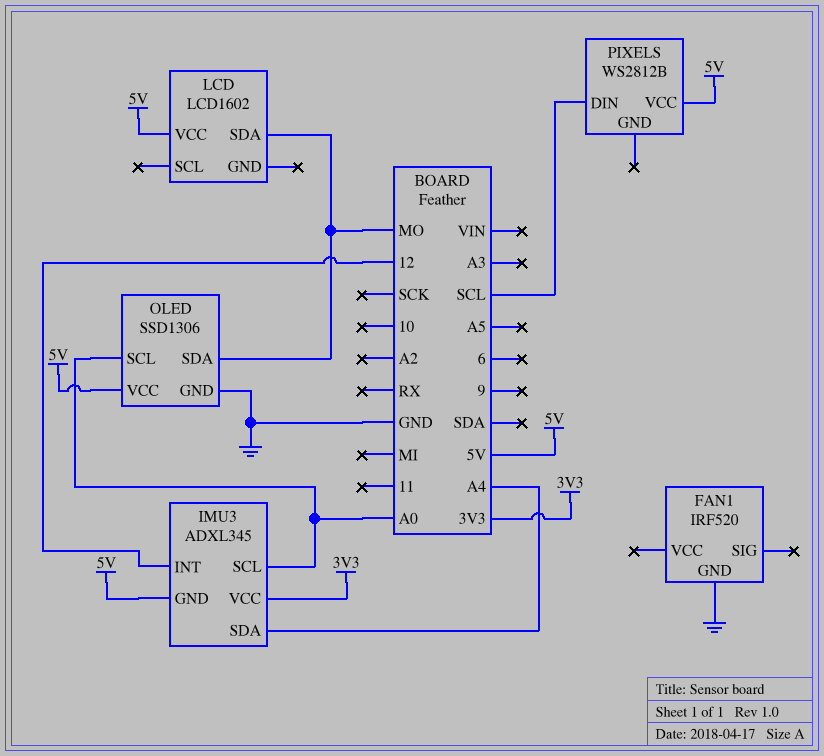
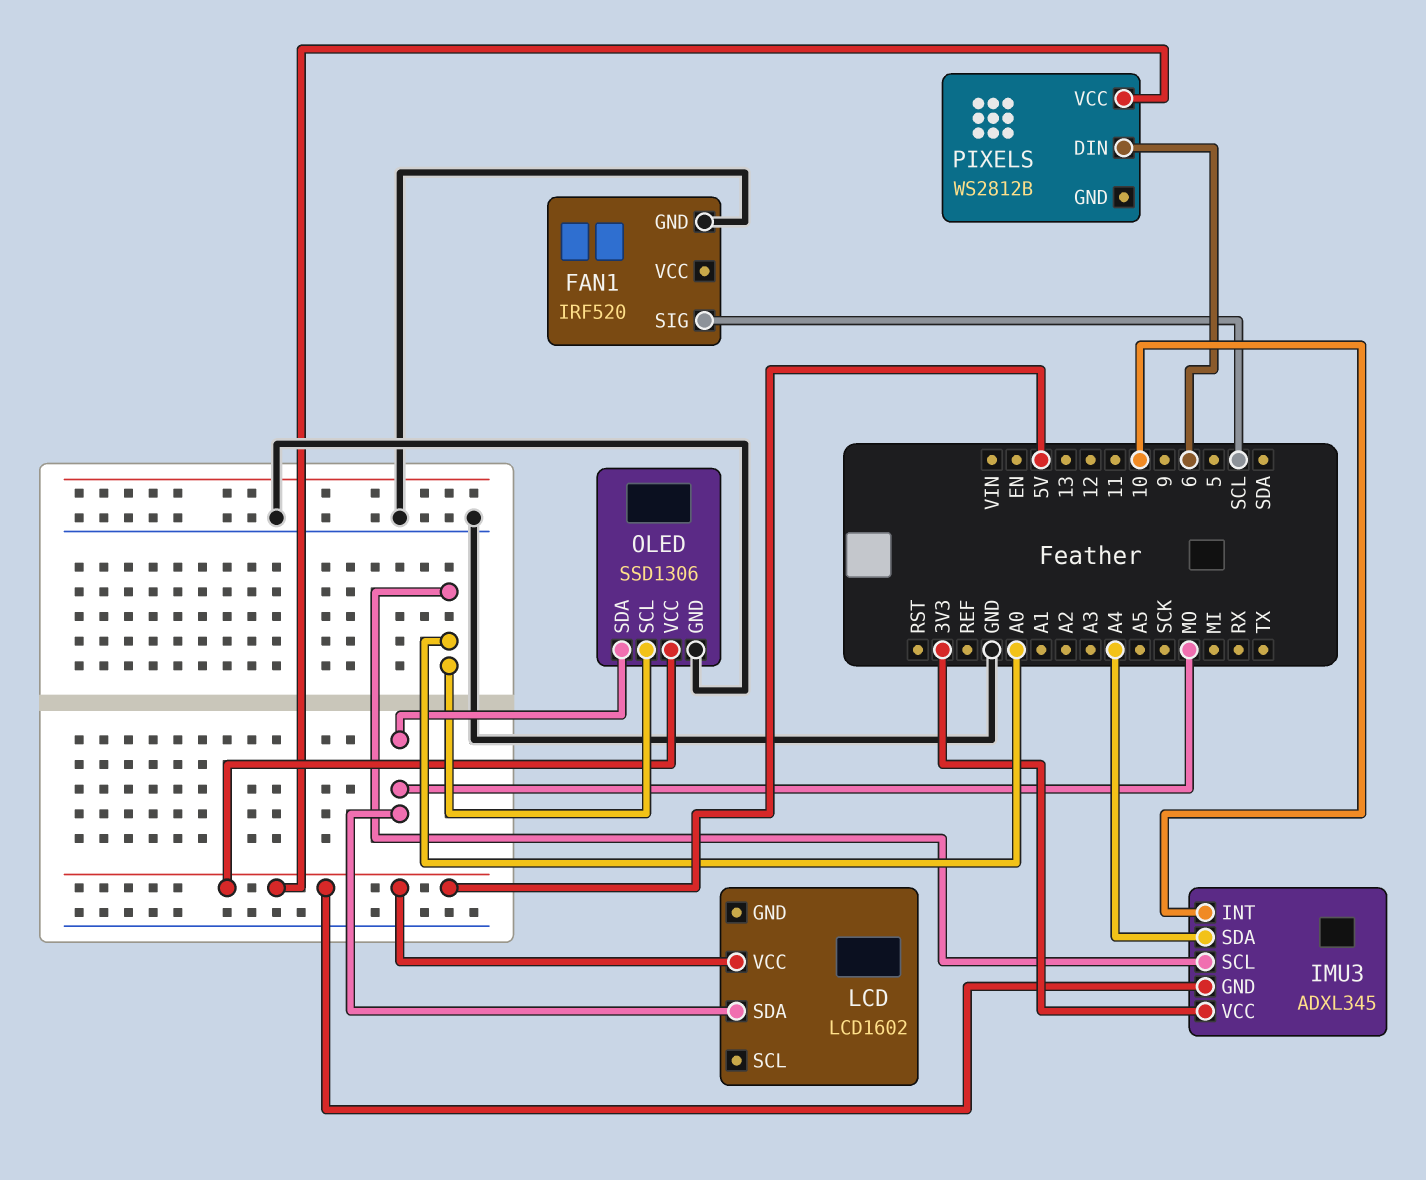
FAN1 pin SIG: none -> SCL
IMU3 pin INT: 12 -> 10
PIXELS pin DIN: SCL -> 6

